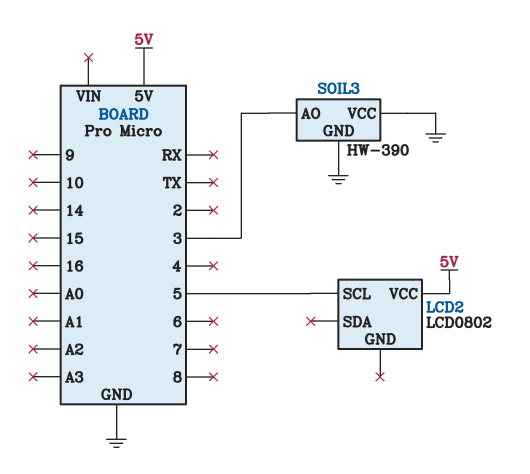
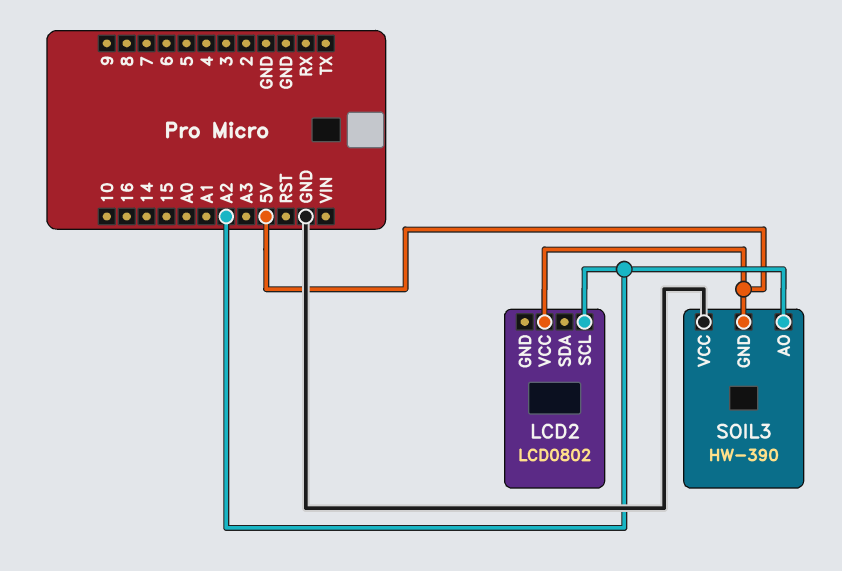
LCD2 pin SCL: 5 -> A2
SOIL3 pin AO: 3 -> A2
SOIL3 pin GND: GND -> 5V

